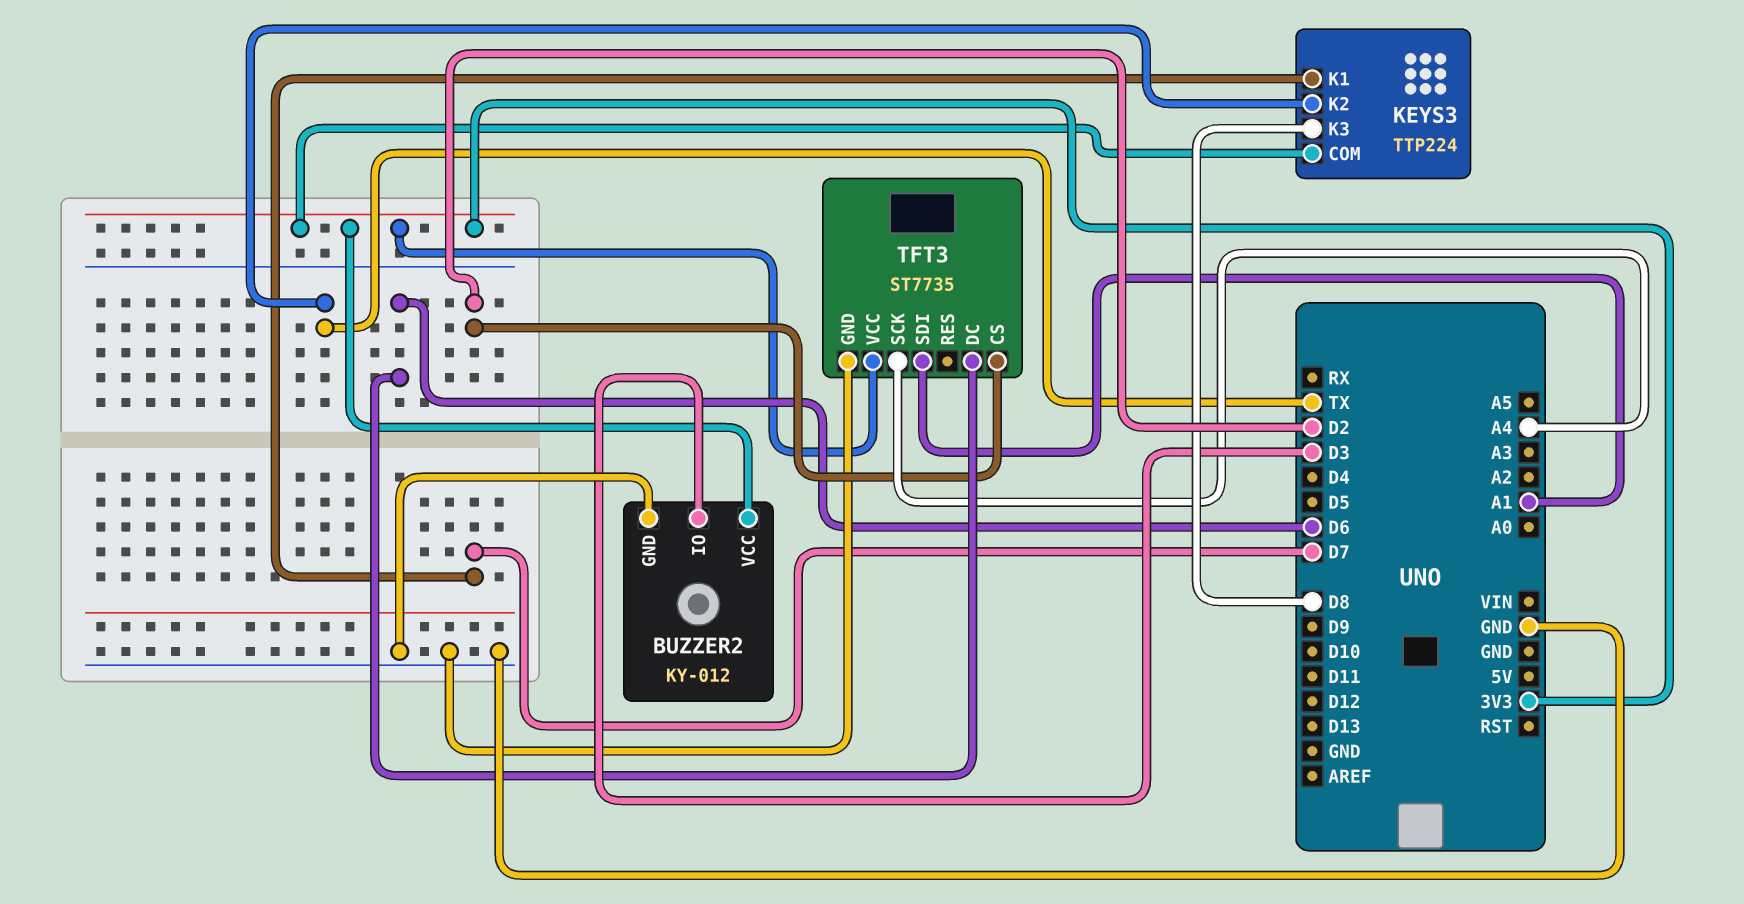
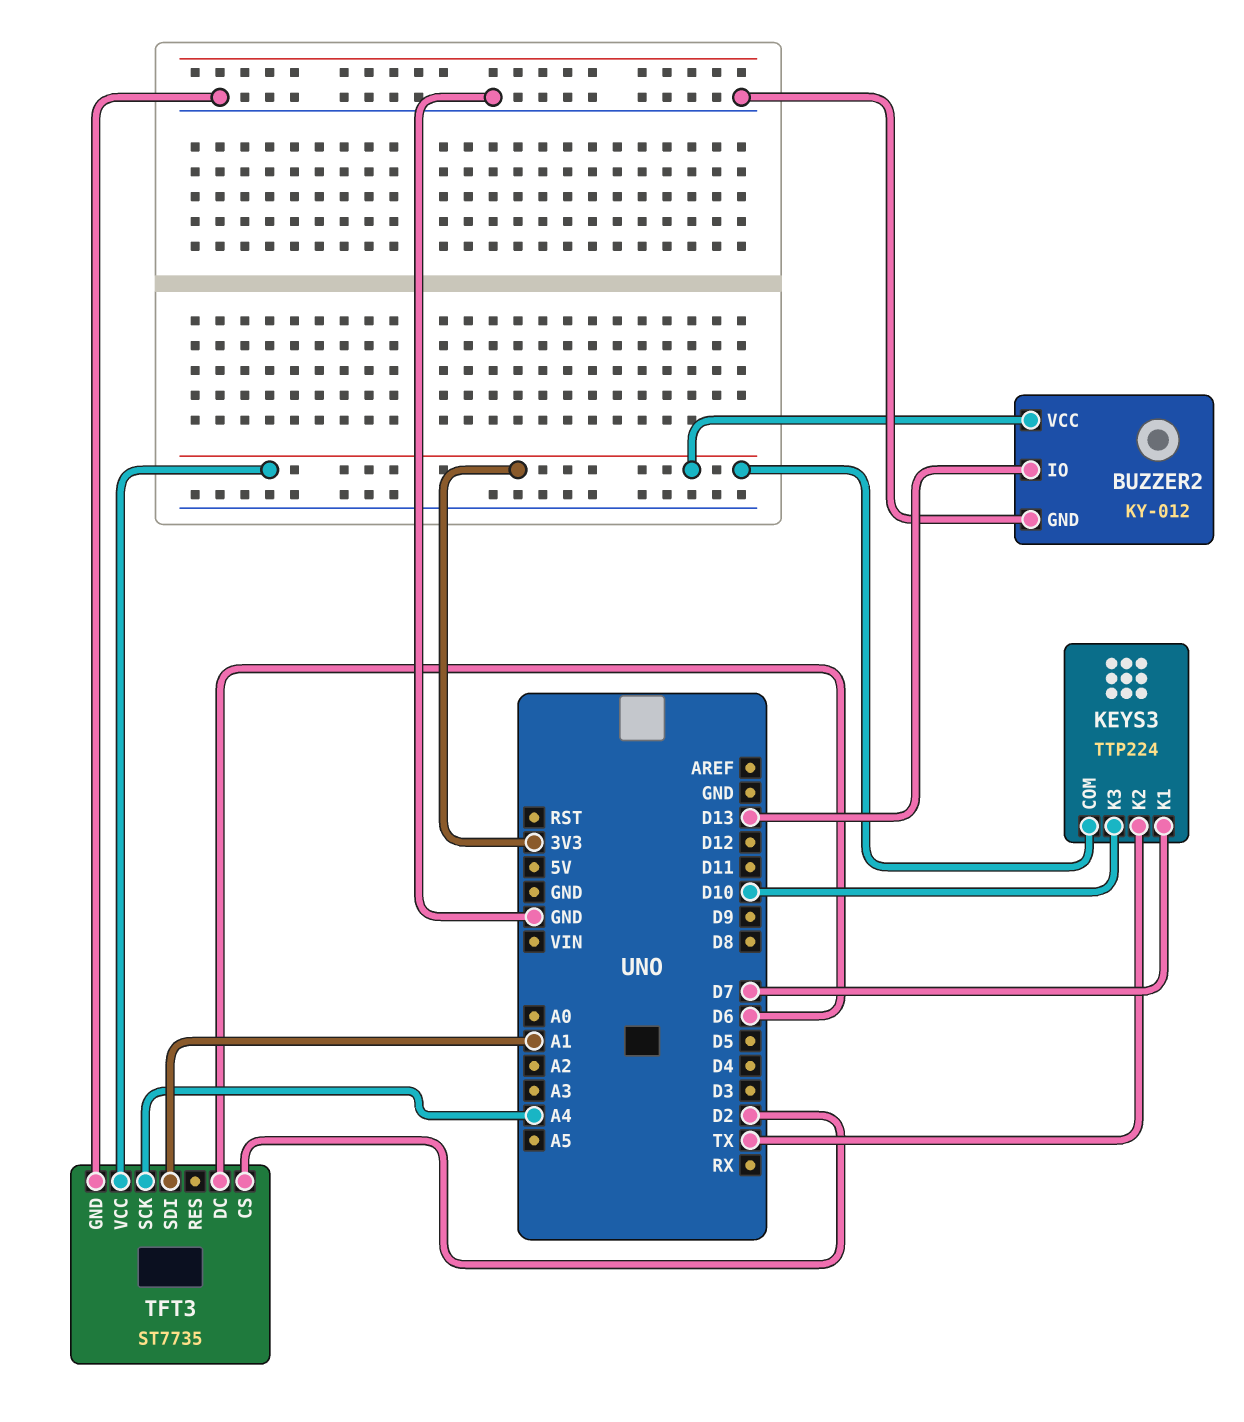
BUZZER2 pin IO: D3 -> D13
KEYS3 pin K3: D8 -> D10

